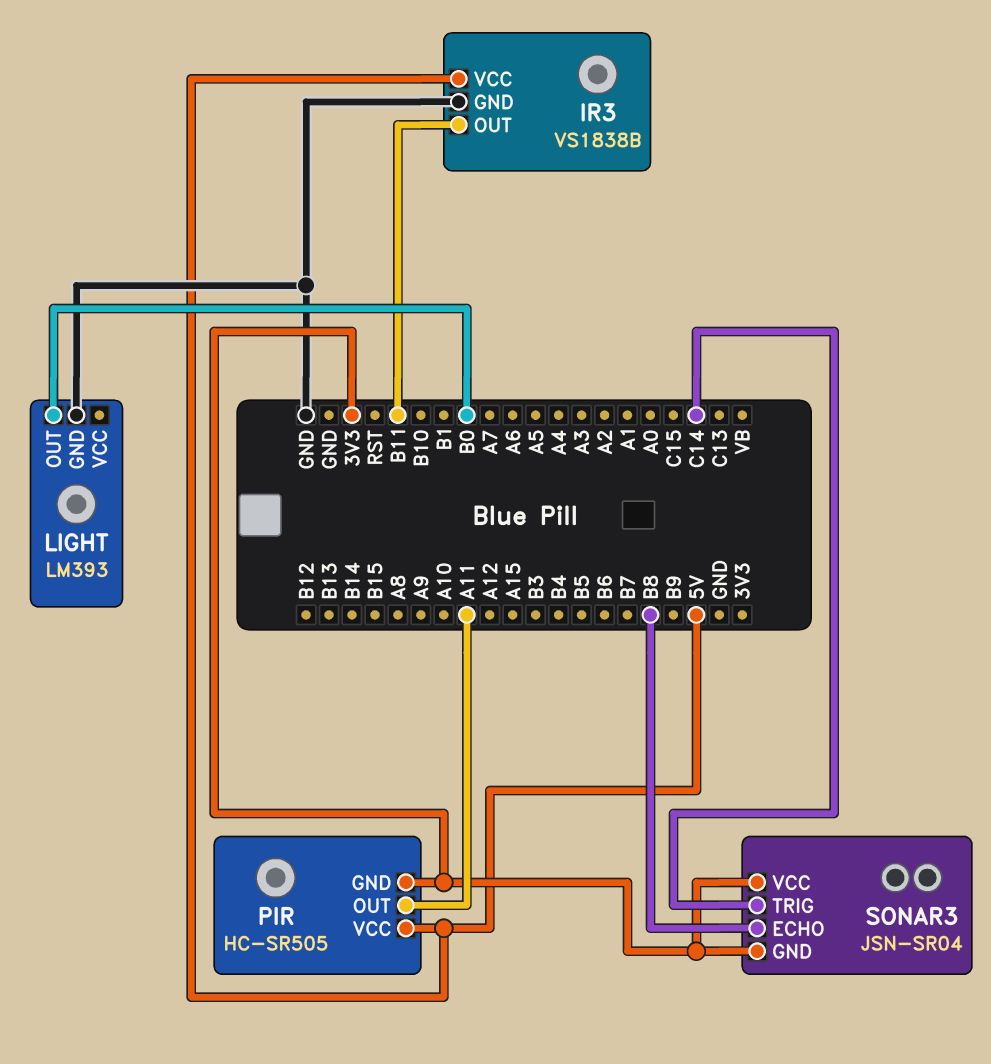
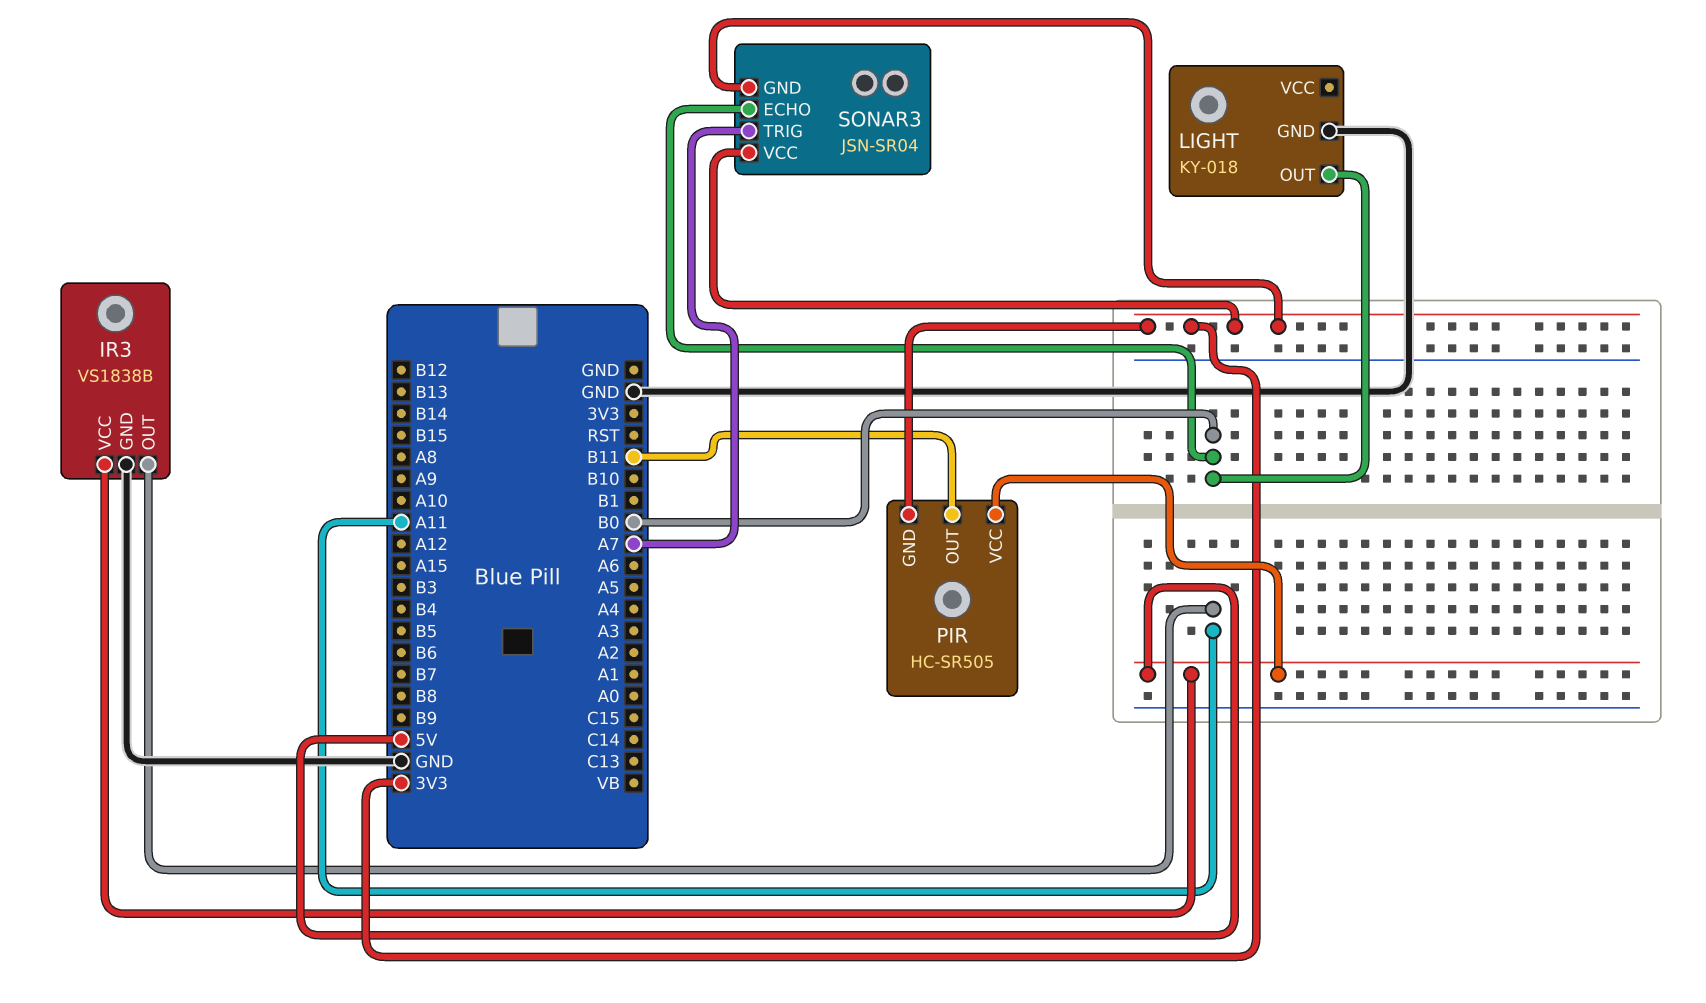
IR3 pin OUT: B11 -> A11
LIGHT: LM393 -> KY-018
PIR pin OUT: A11 -> B11
SONAR3 pin ECHO: B8 -> B0
SONAR3 pin TRIG: C14 -> A7

